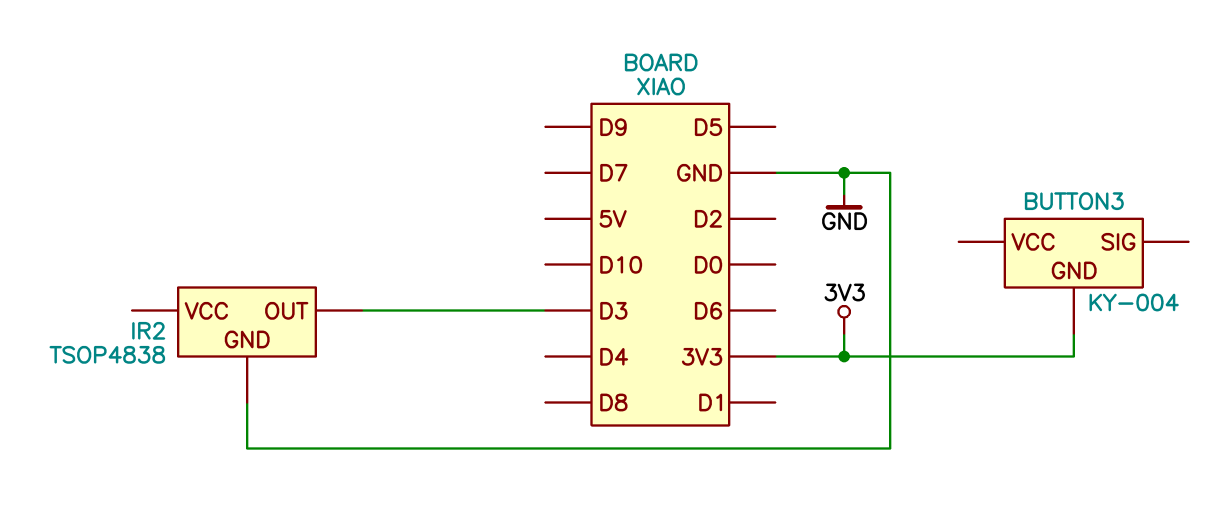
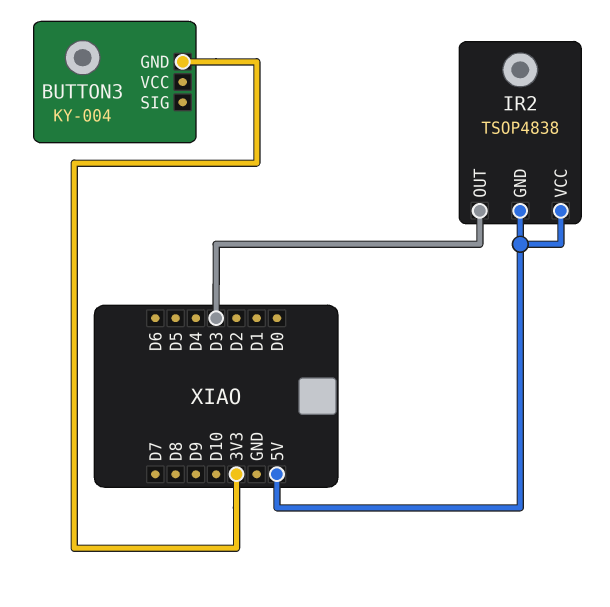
IR2 pin GND: GND -> 5V
IR2 pin VCC: none -> 5V

